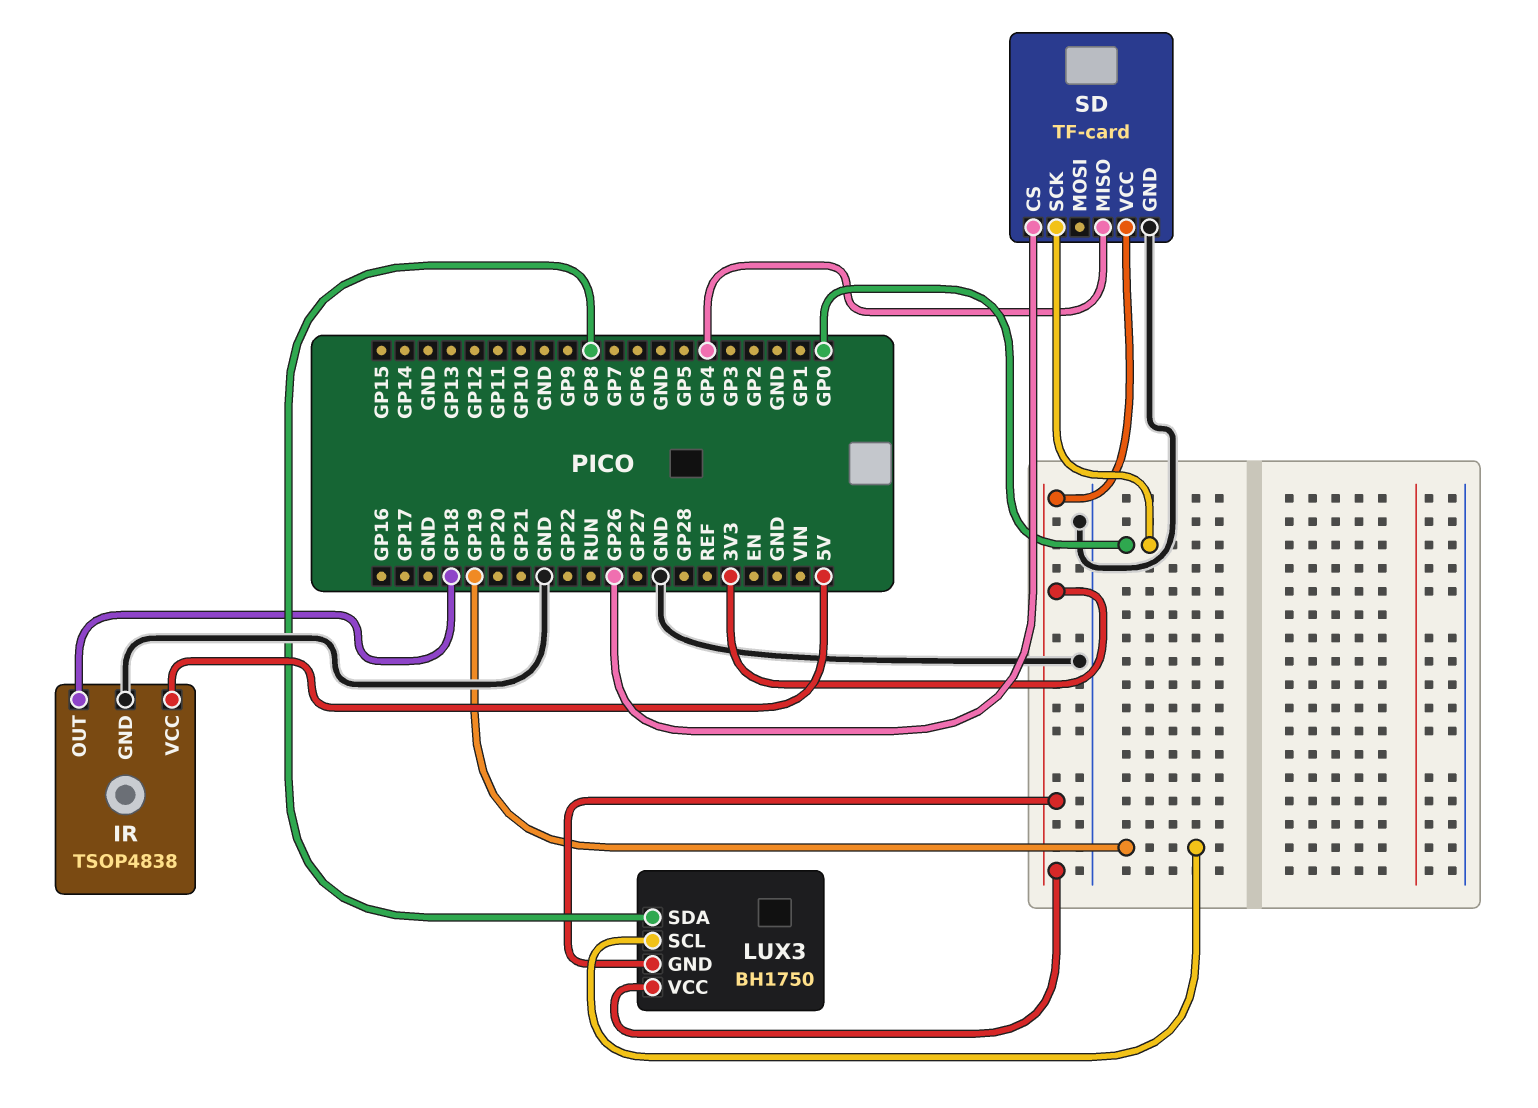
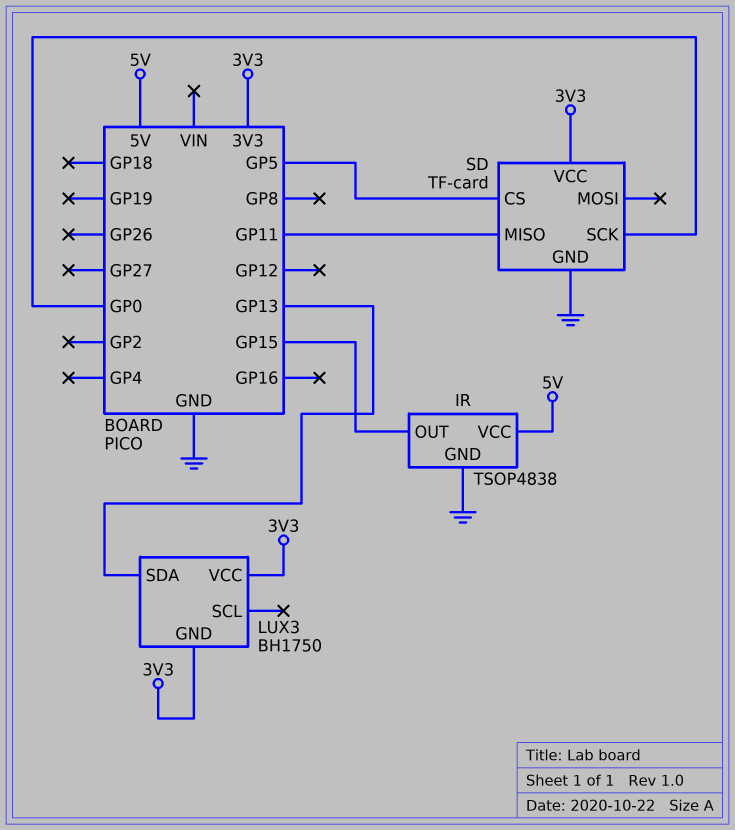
IR pin OUT: GP18 -> GP15
LUX3 pin SCL: GP19 -> none
LUX3 pin SDA: GP8 -> GP13
SD pin CS: GP26 -> GP5
SD pin MISO: GP4 -> GP11

